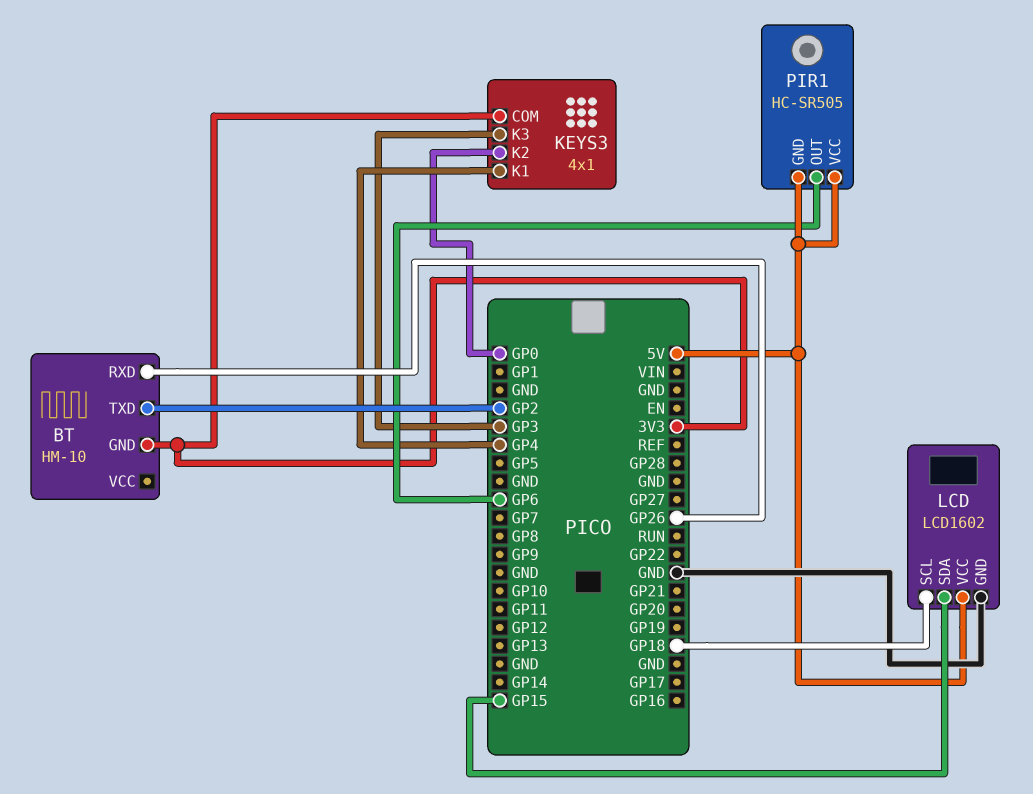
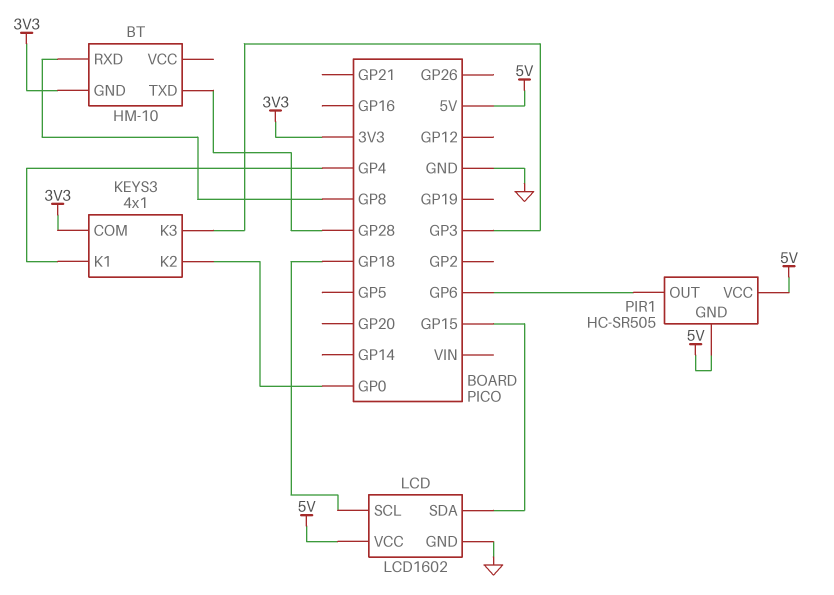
BT pin RXD: GP26 -> GP8
BT pin TXD: GP2 -> GP28

